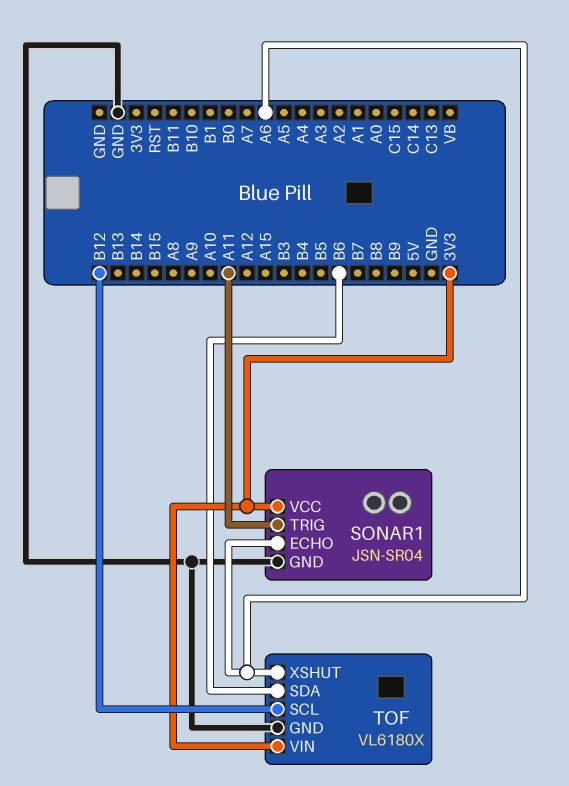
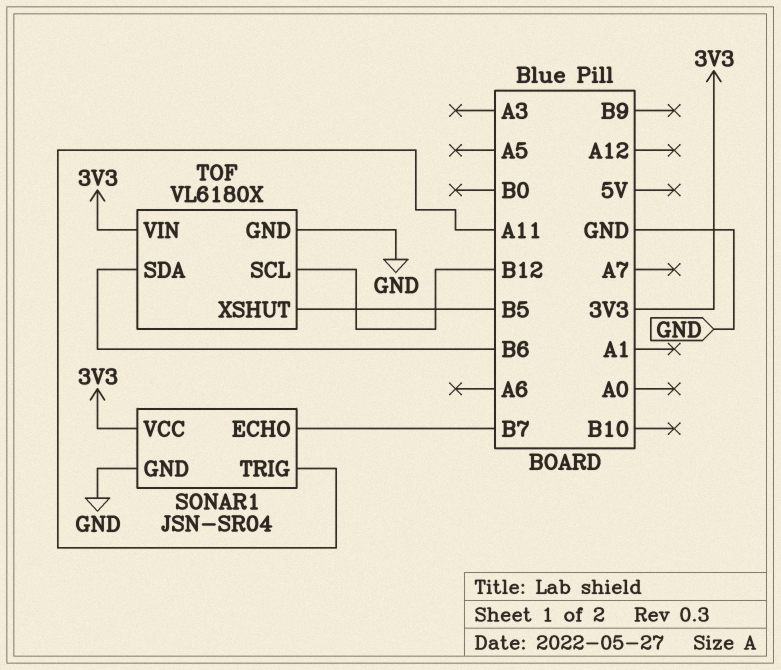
SONAR1 pin ECHO: A6 -> B7
TOF pin XSHUT: A6 -> B5

